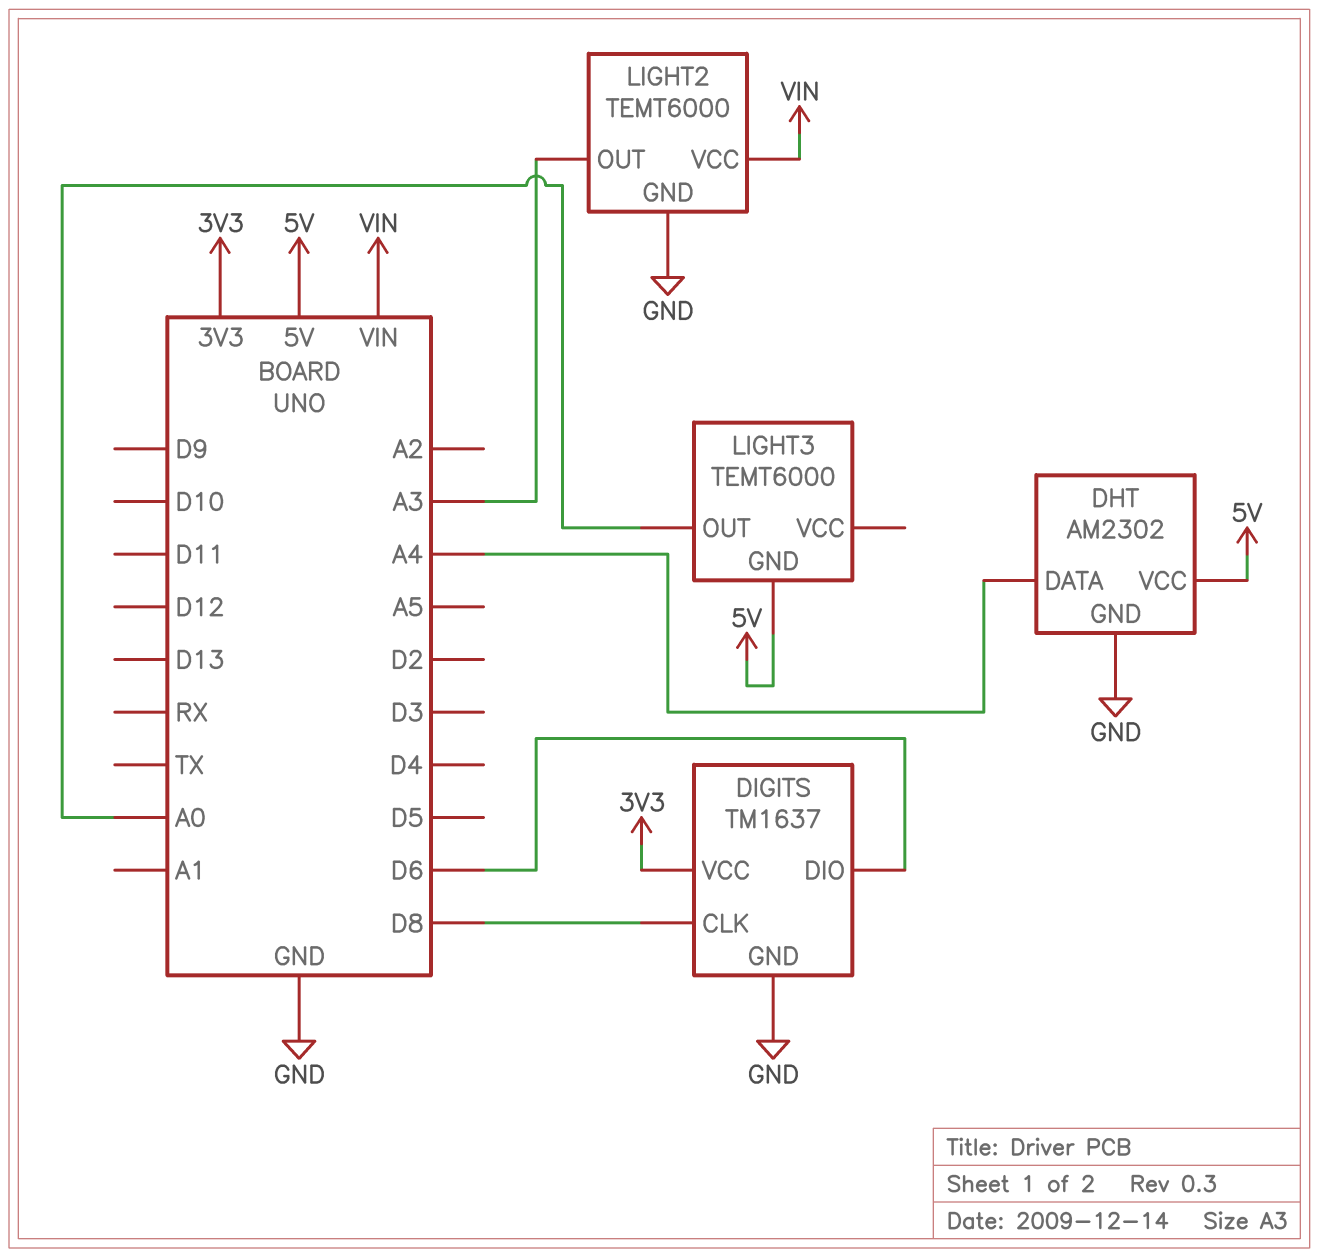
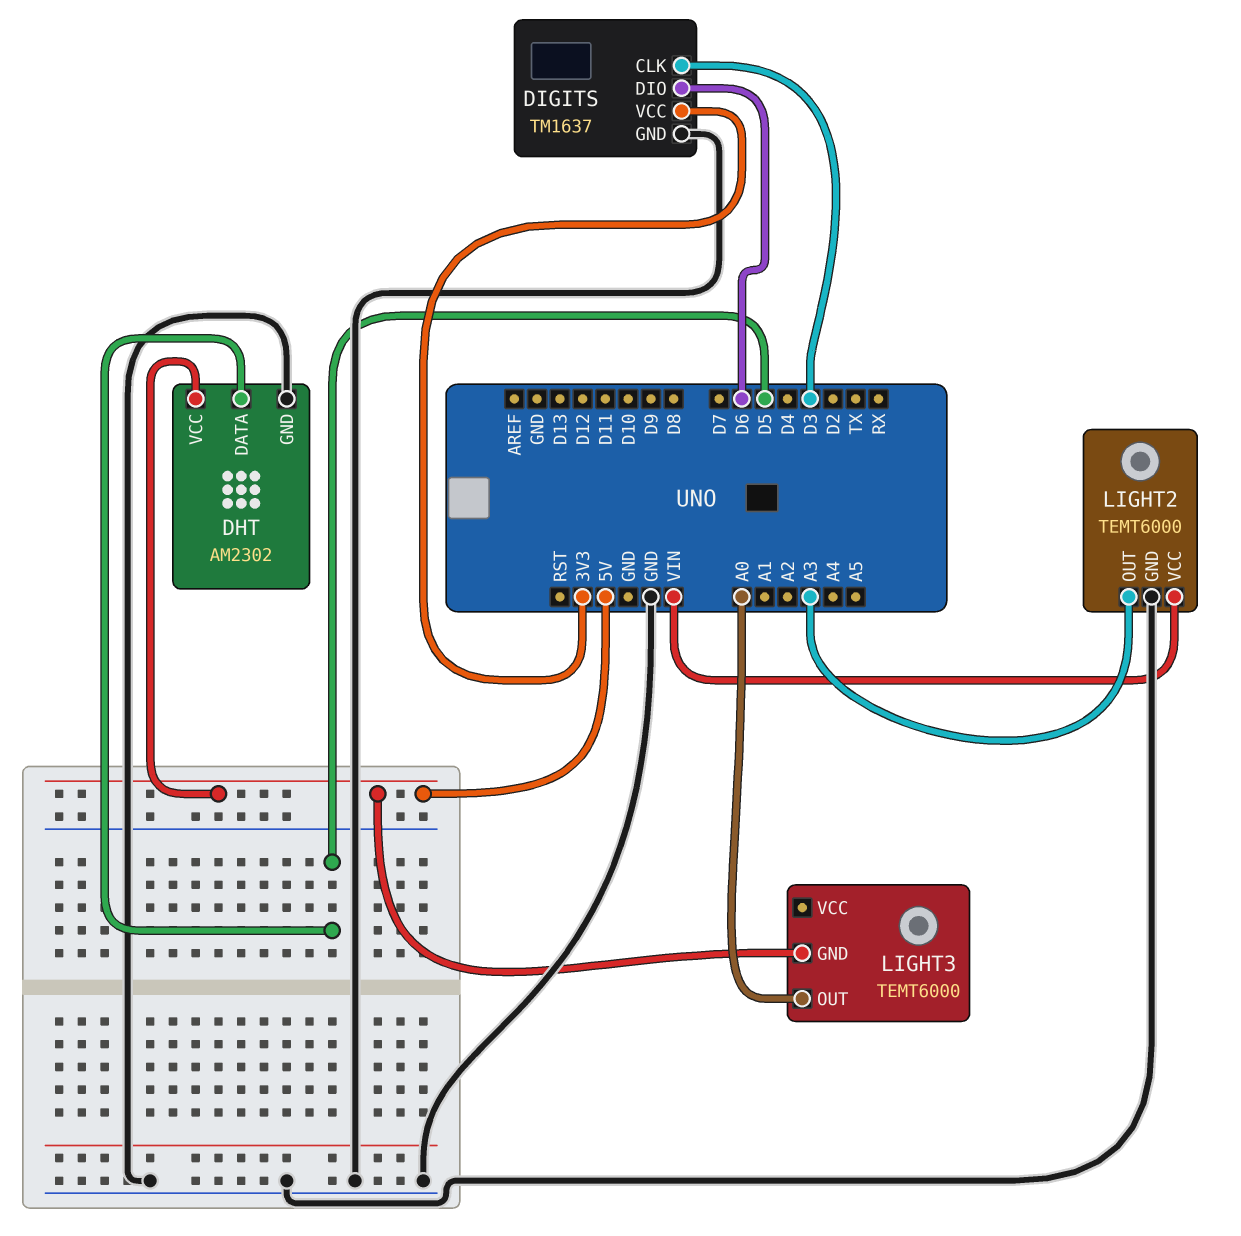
DHT pin DATA: A4 -> D5
DIGITS pin CLK: D8 -> D3

